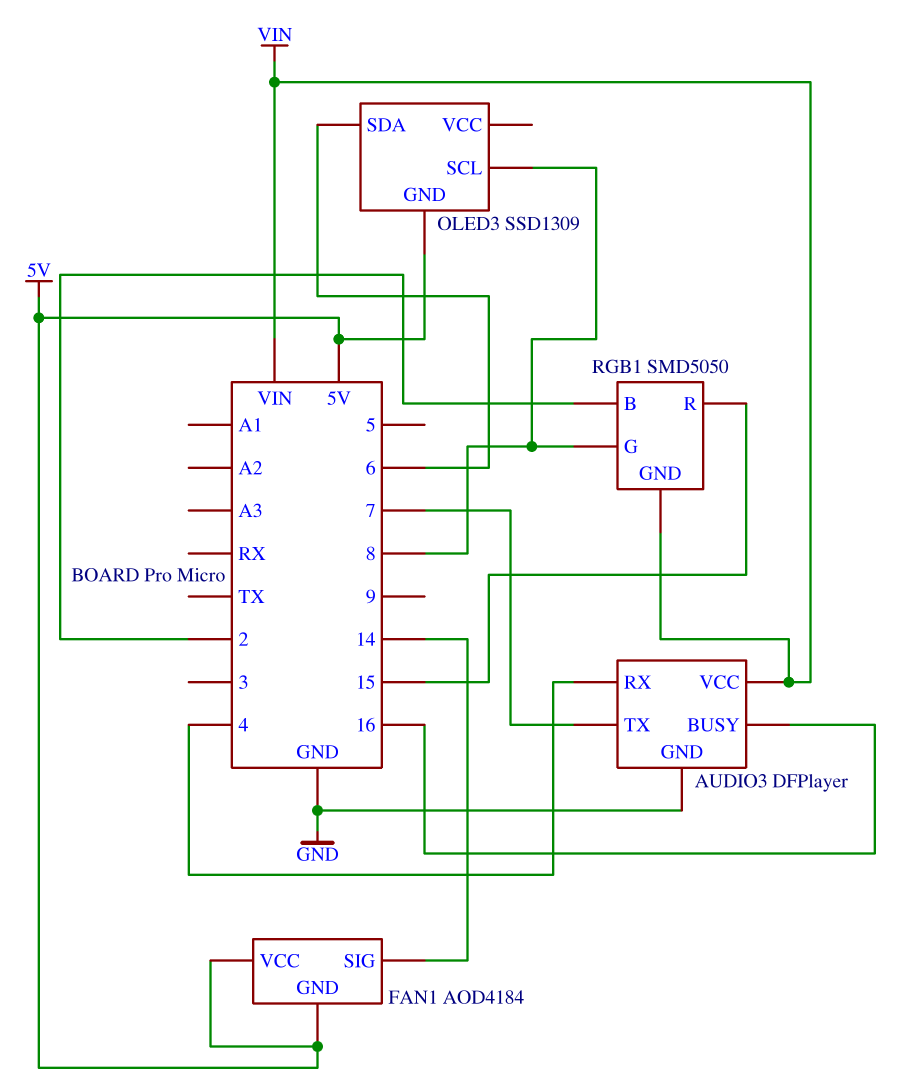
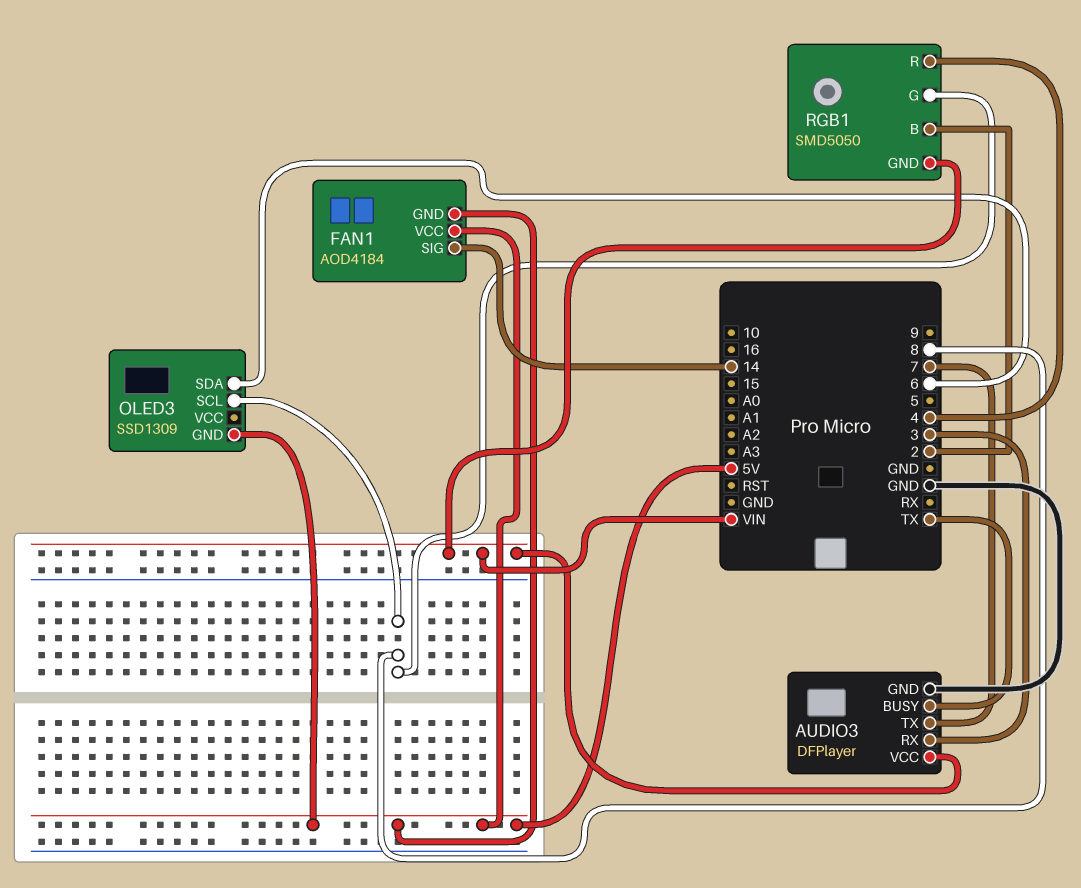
AUDIO3 pin BUSY: 16 -> TX
AUDIO3 pin RX: 4 -> 3
RGB1 pin R: 15 -> 4

